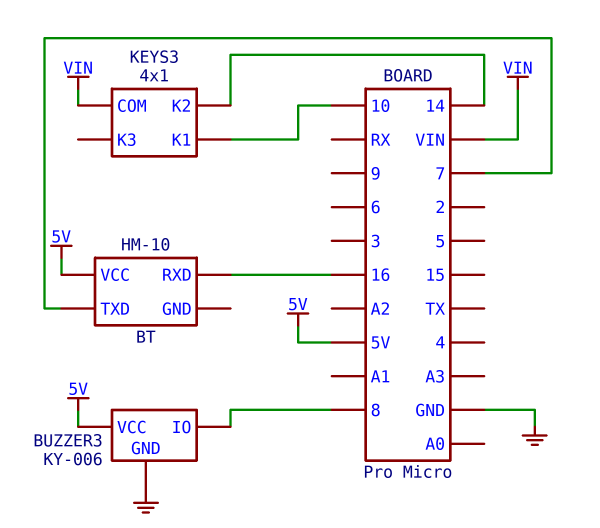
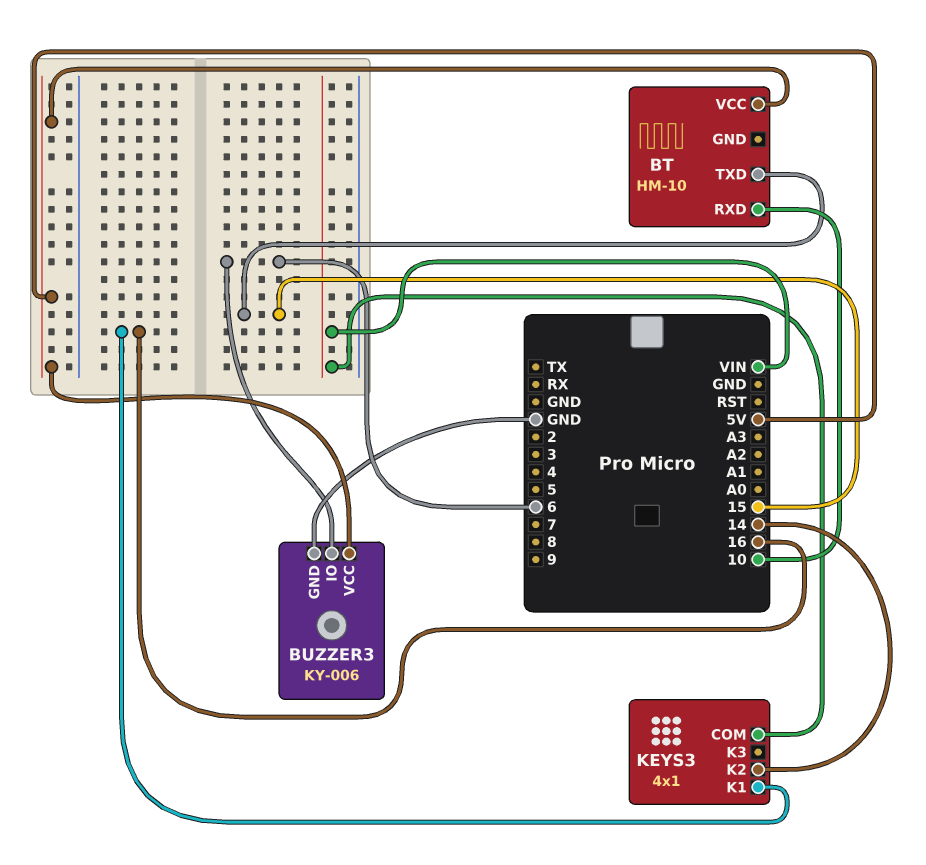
BT pin RXD: 16 -> 10
BT pin TXD: 7 -> 15
BUZZER3 pin IO: 8 -> 6
KEYS3 pin K1: 10 -> 16

